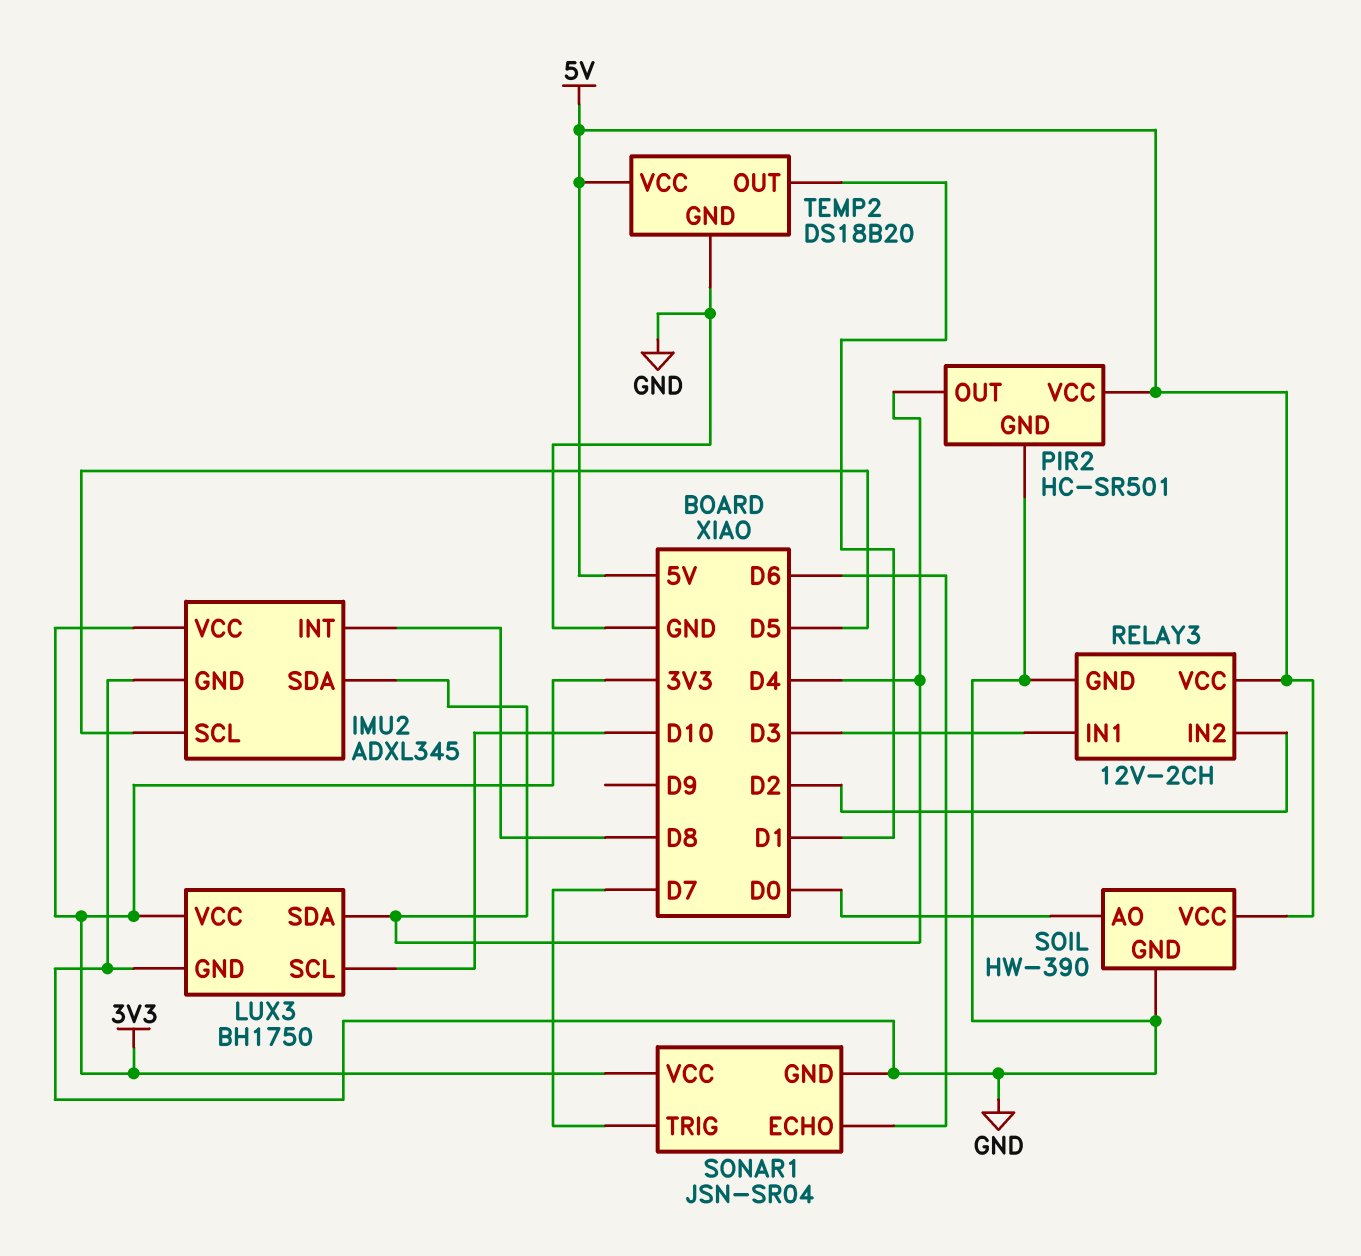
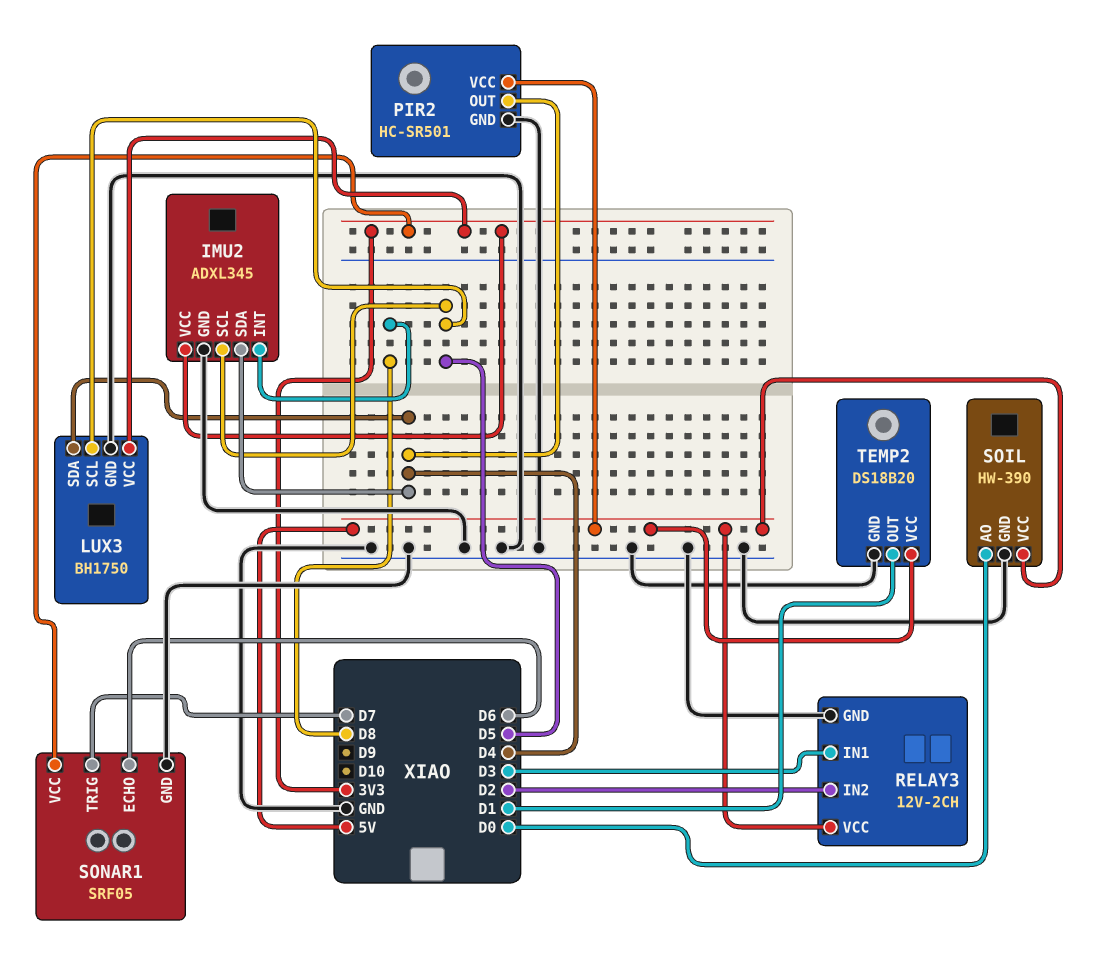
LUX3 pin SCL: D10 -> D5
SONAR1: JSN-SR04 -> SRF05

